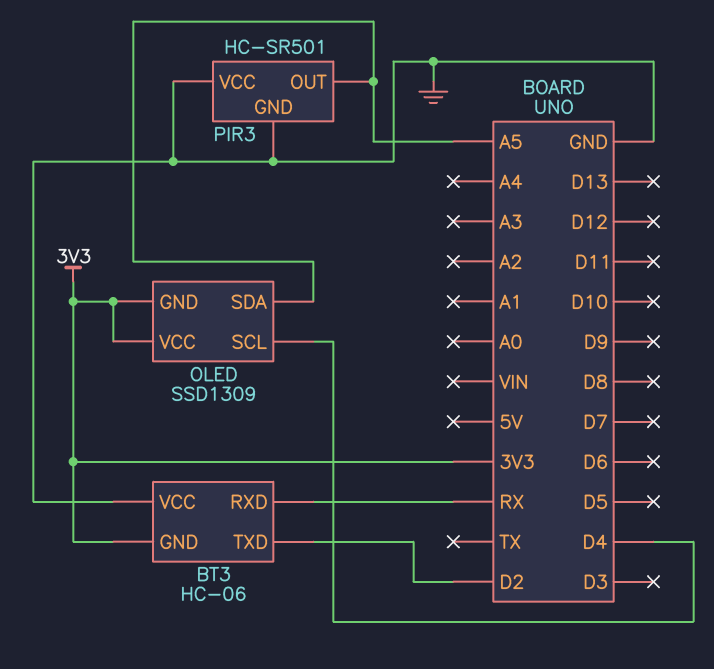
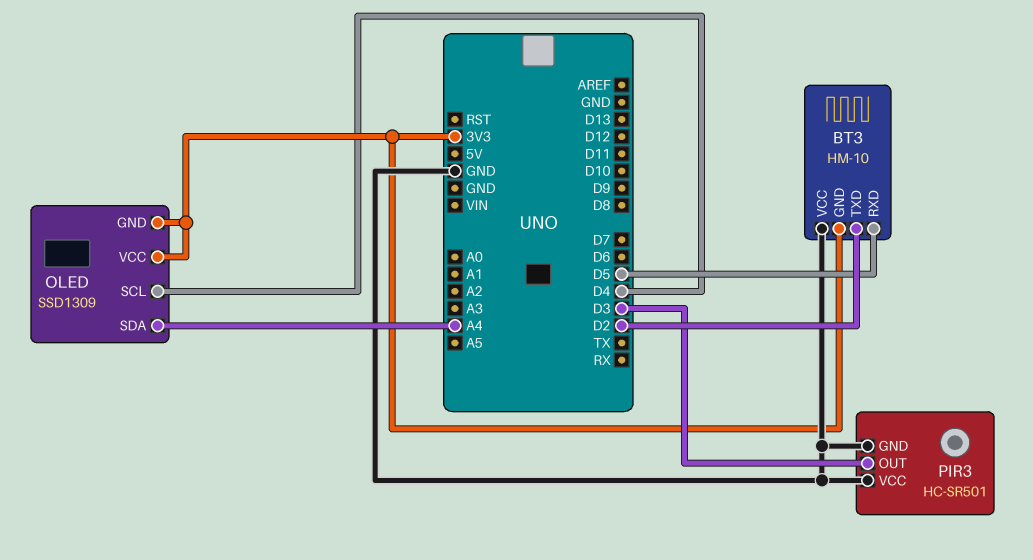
BT3: HC-06 -> HM-10
BT3 pin RXD: RX -> D5
OLED pin SDA: A5 -> A4
PIR3 pin OUT: A5 -> D3

